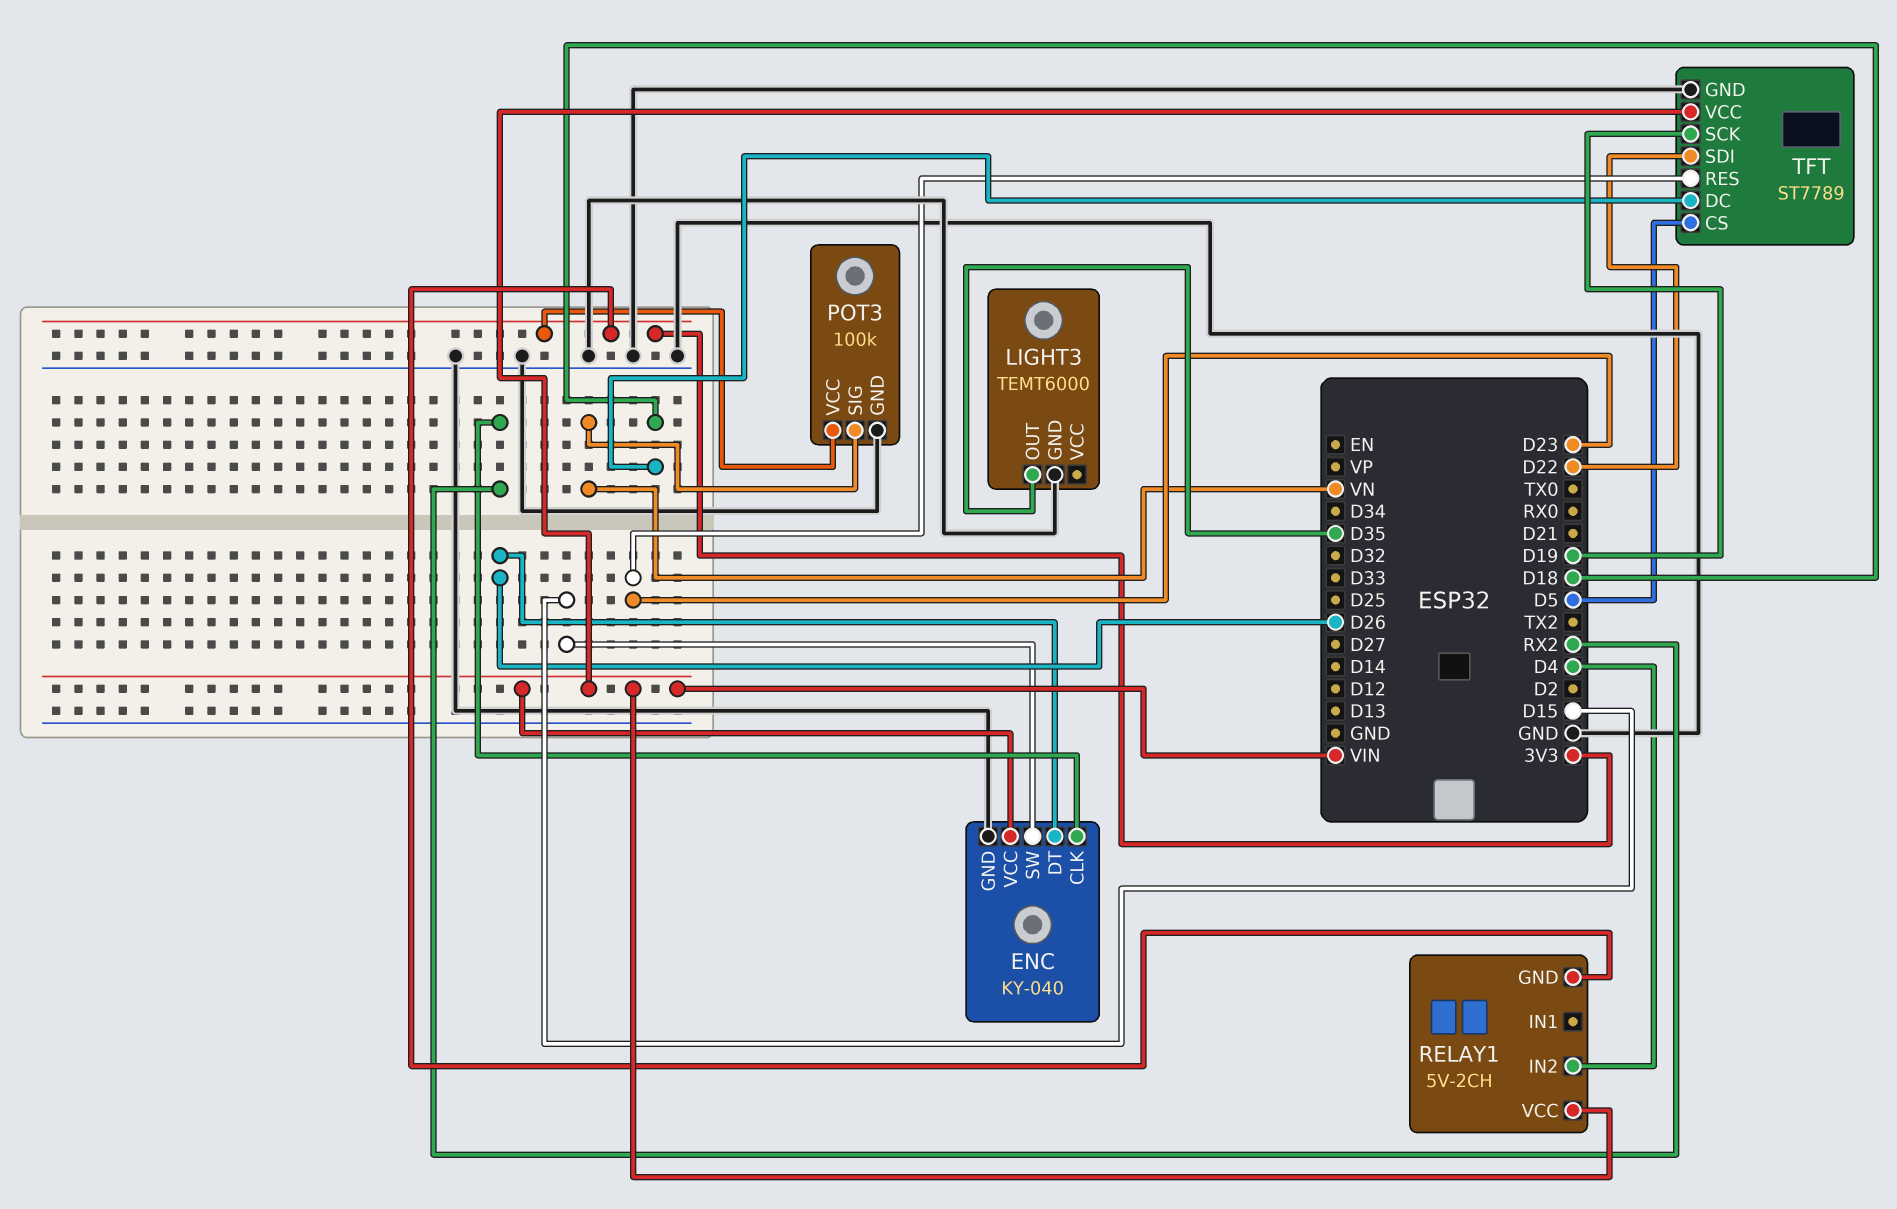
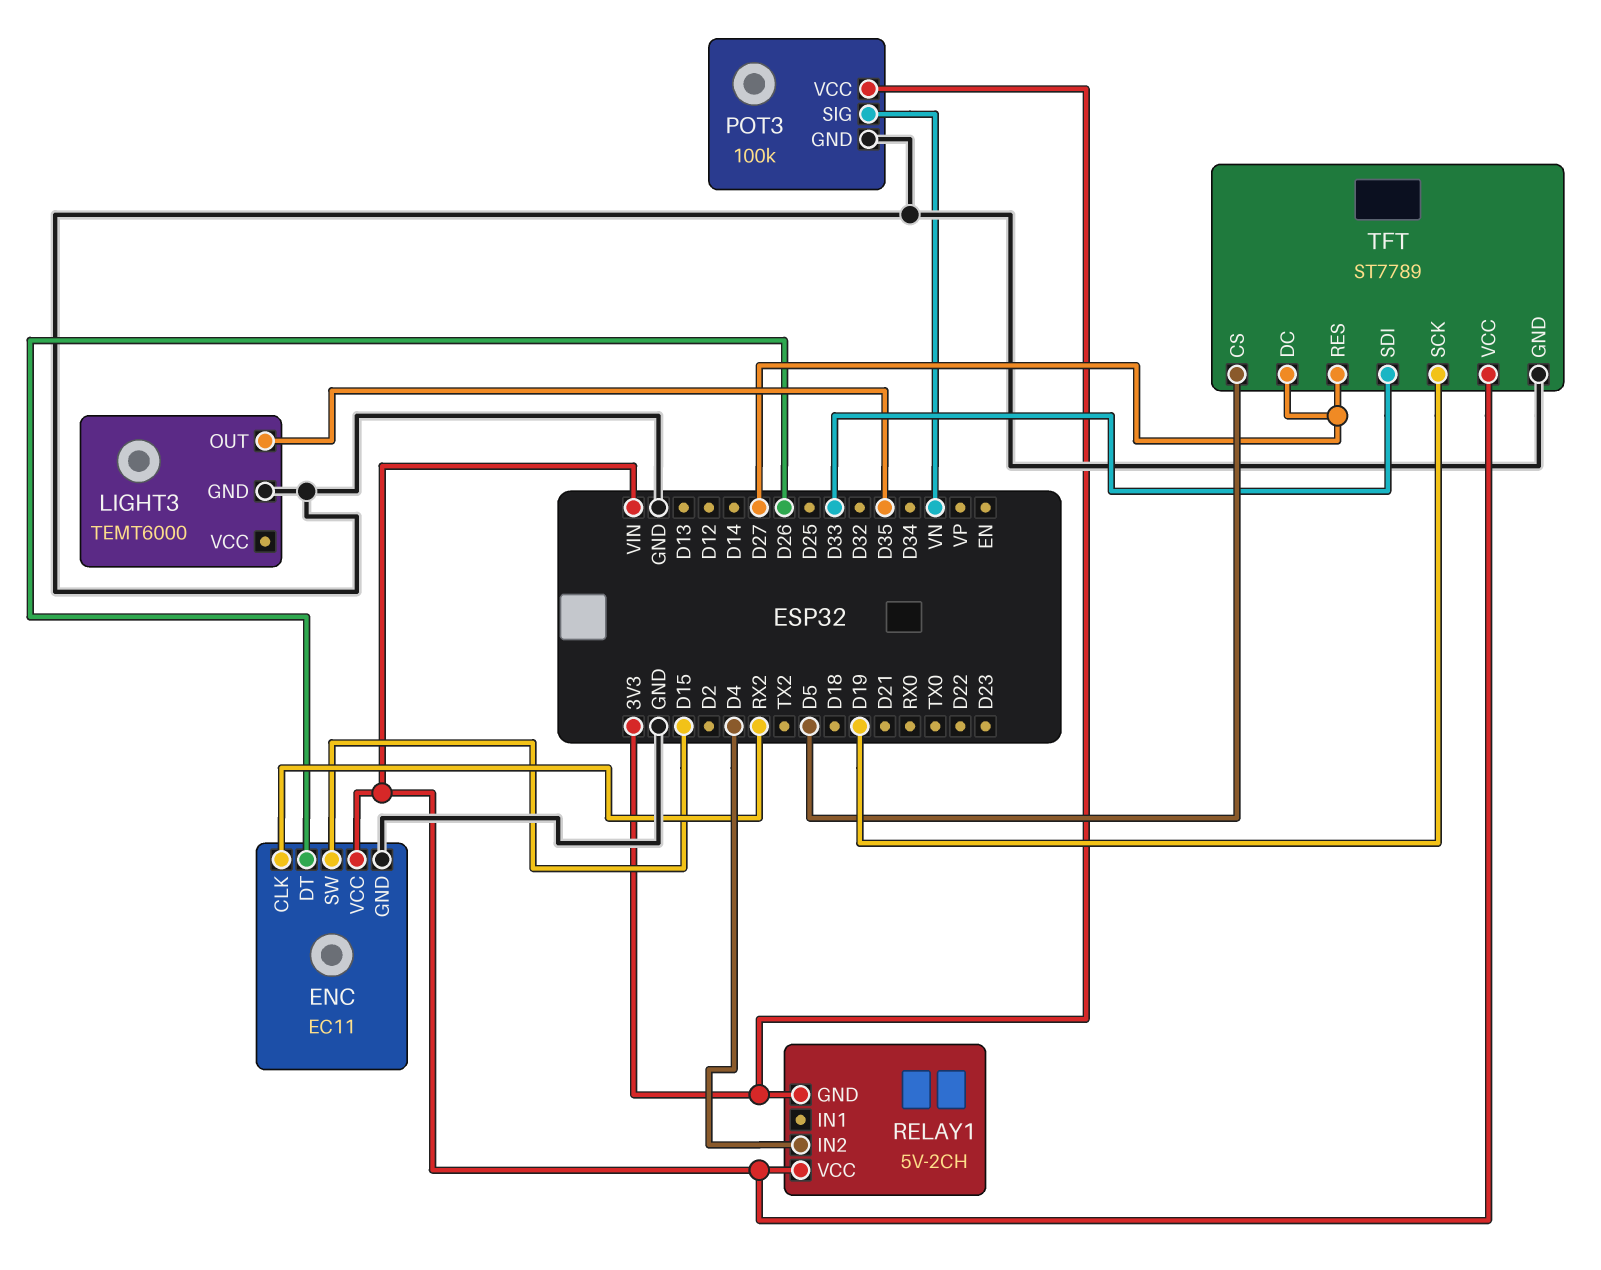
ENC: KY-040 -> EC11
TFT pin DC: D18 -> D27
TFT pin RES: D23 -> D27
TFT pin SDI: D22 -> D33

